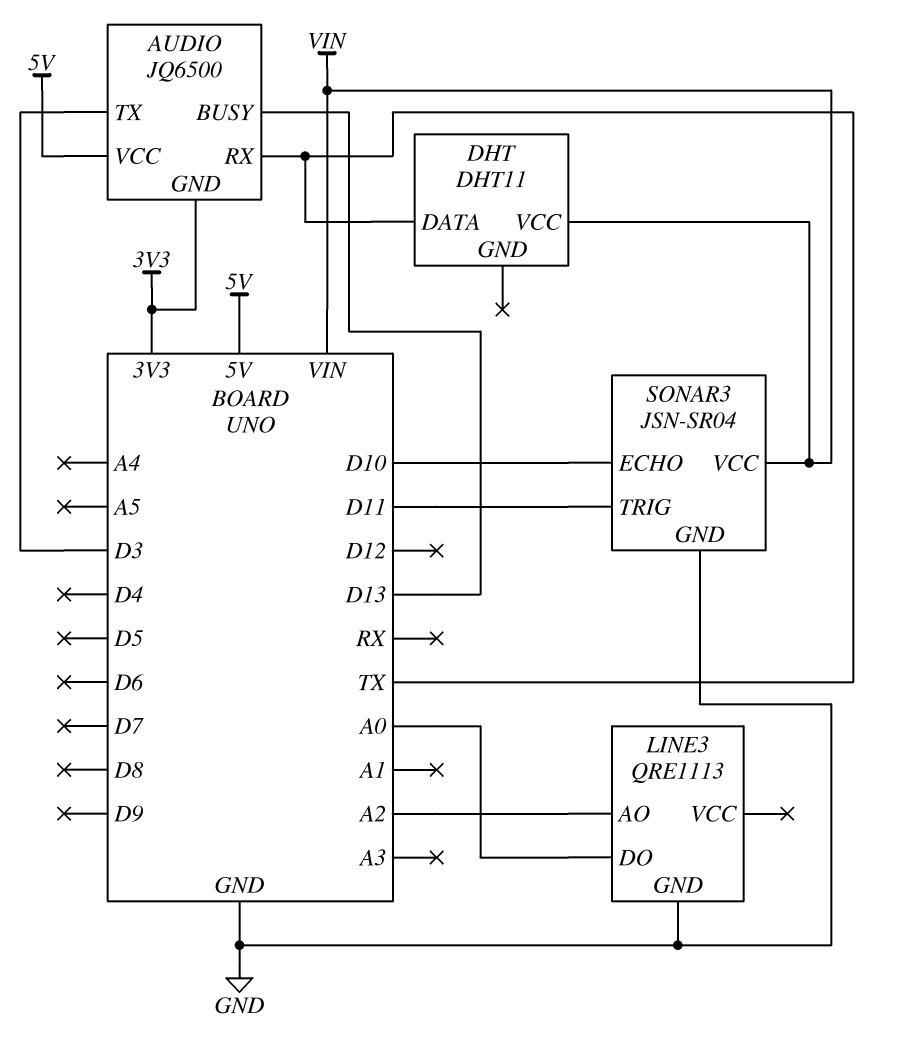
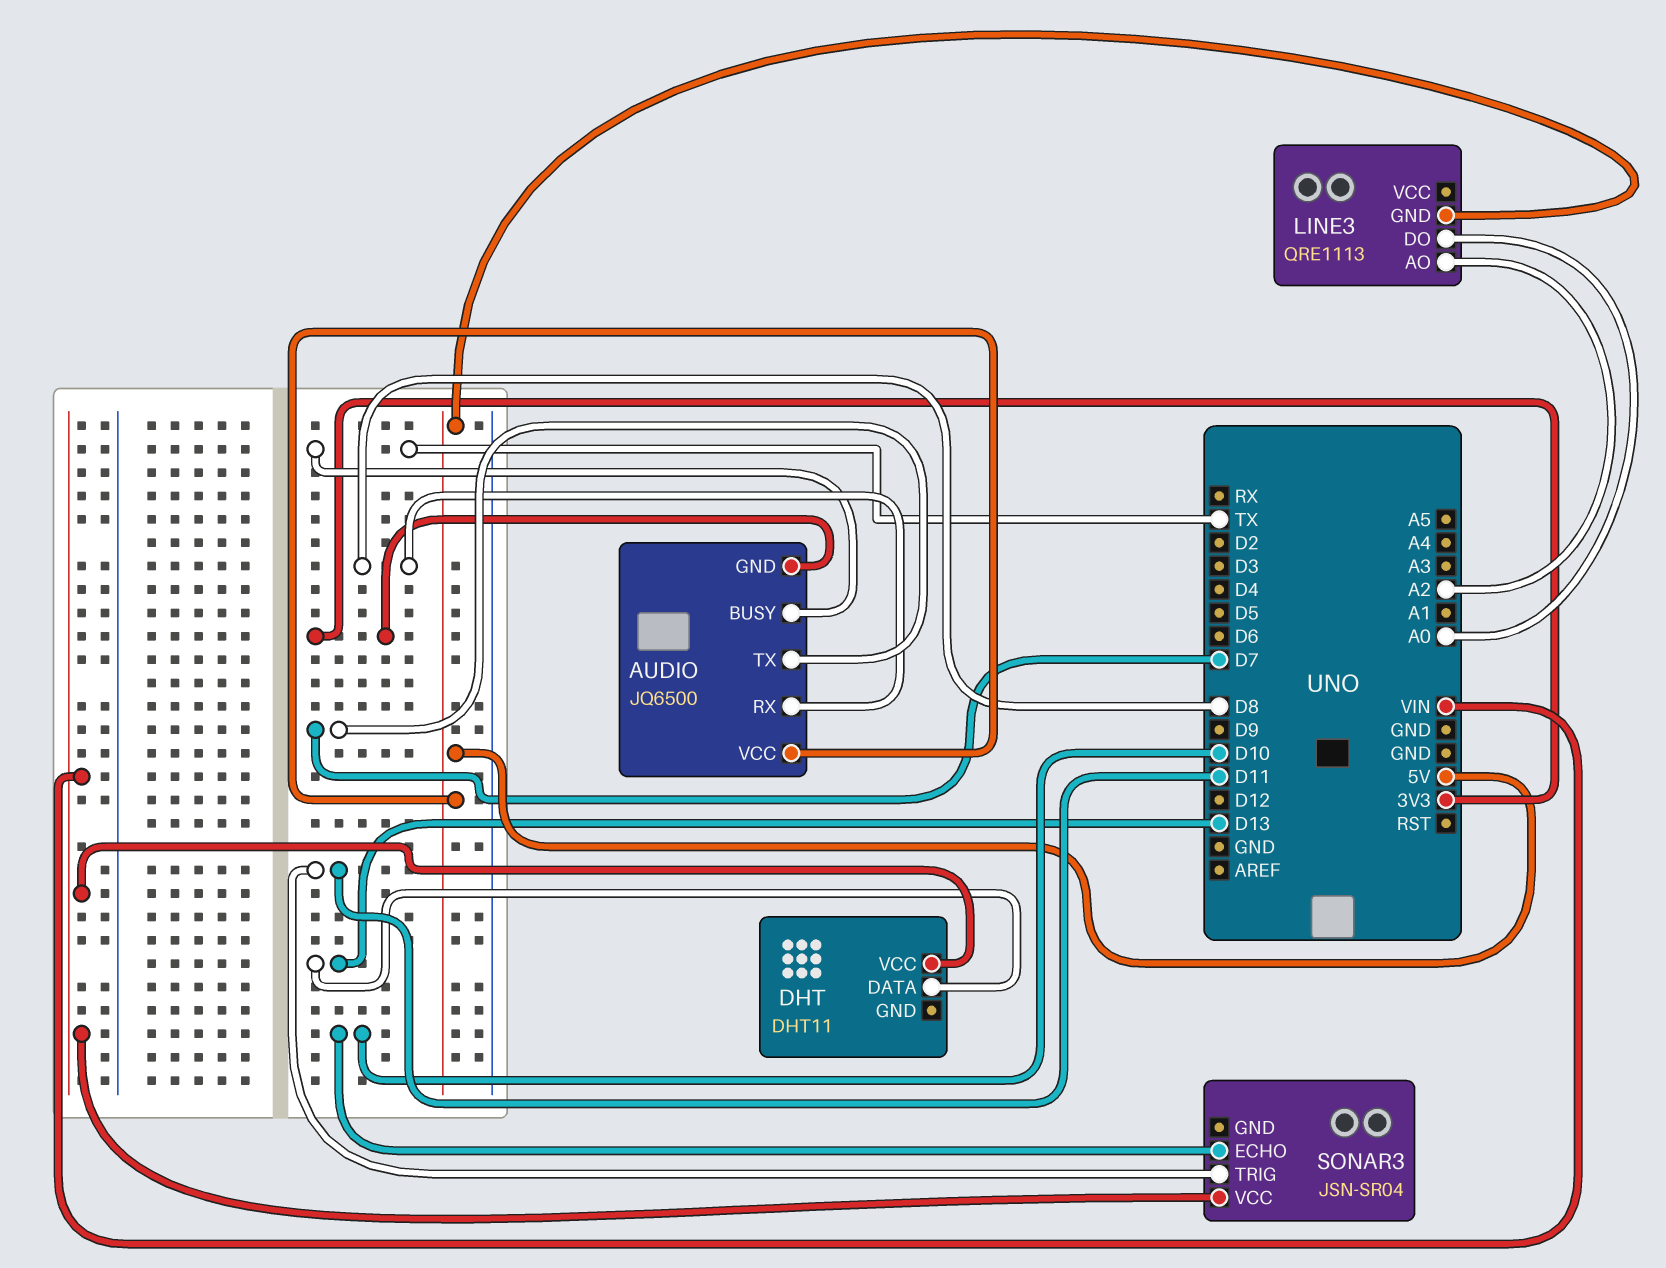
AUDIO pin BUSY: D13 -> TX
AUDIO pin RX: TX -> D8
AUDIO pin TX: D3 -> D7
DHT pin DATA: TX -> D13
LINE3 pin GND: GND -> 5V
SONAR3 pin GND: GND -> none

